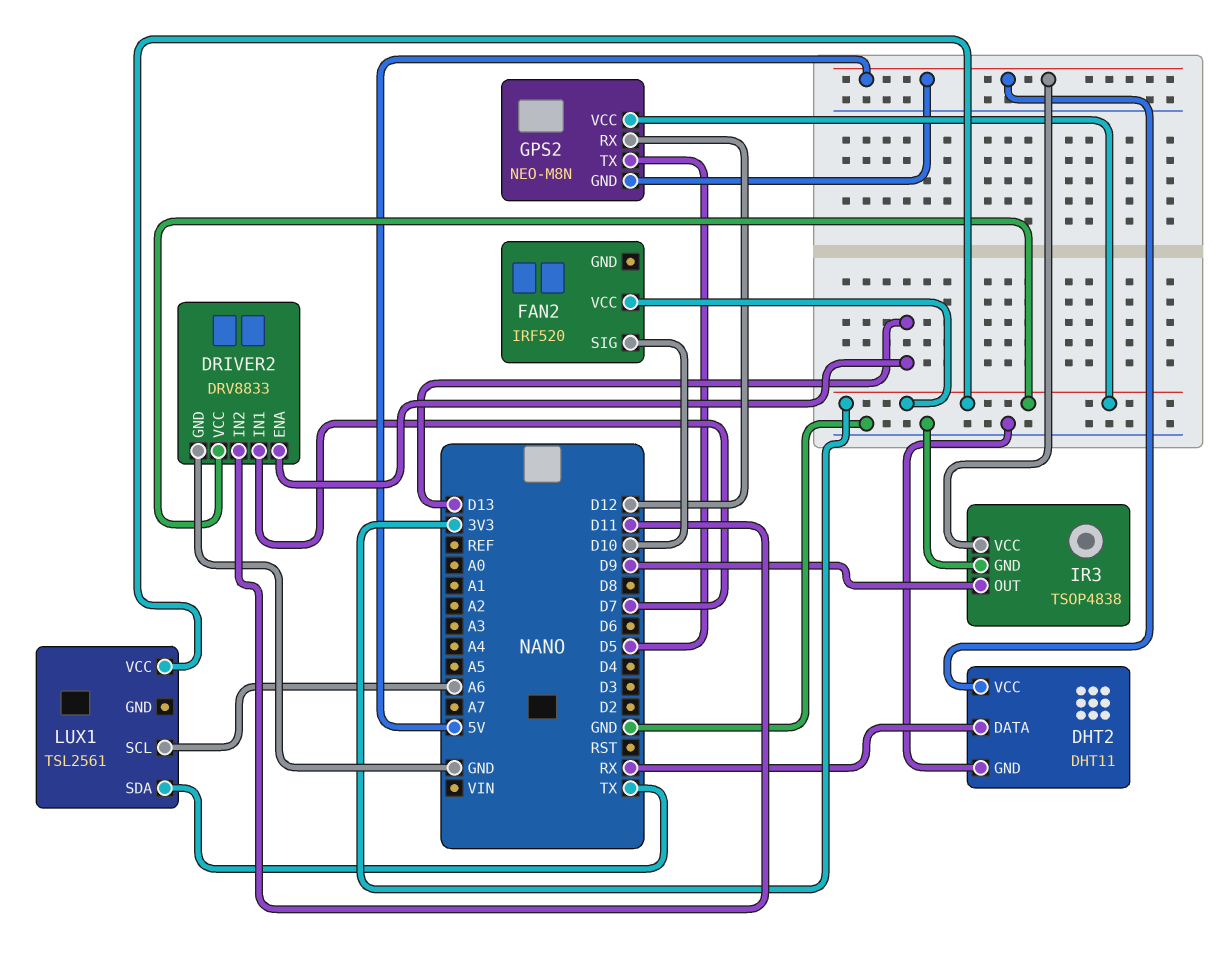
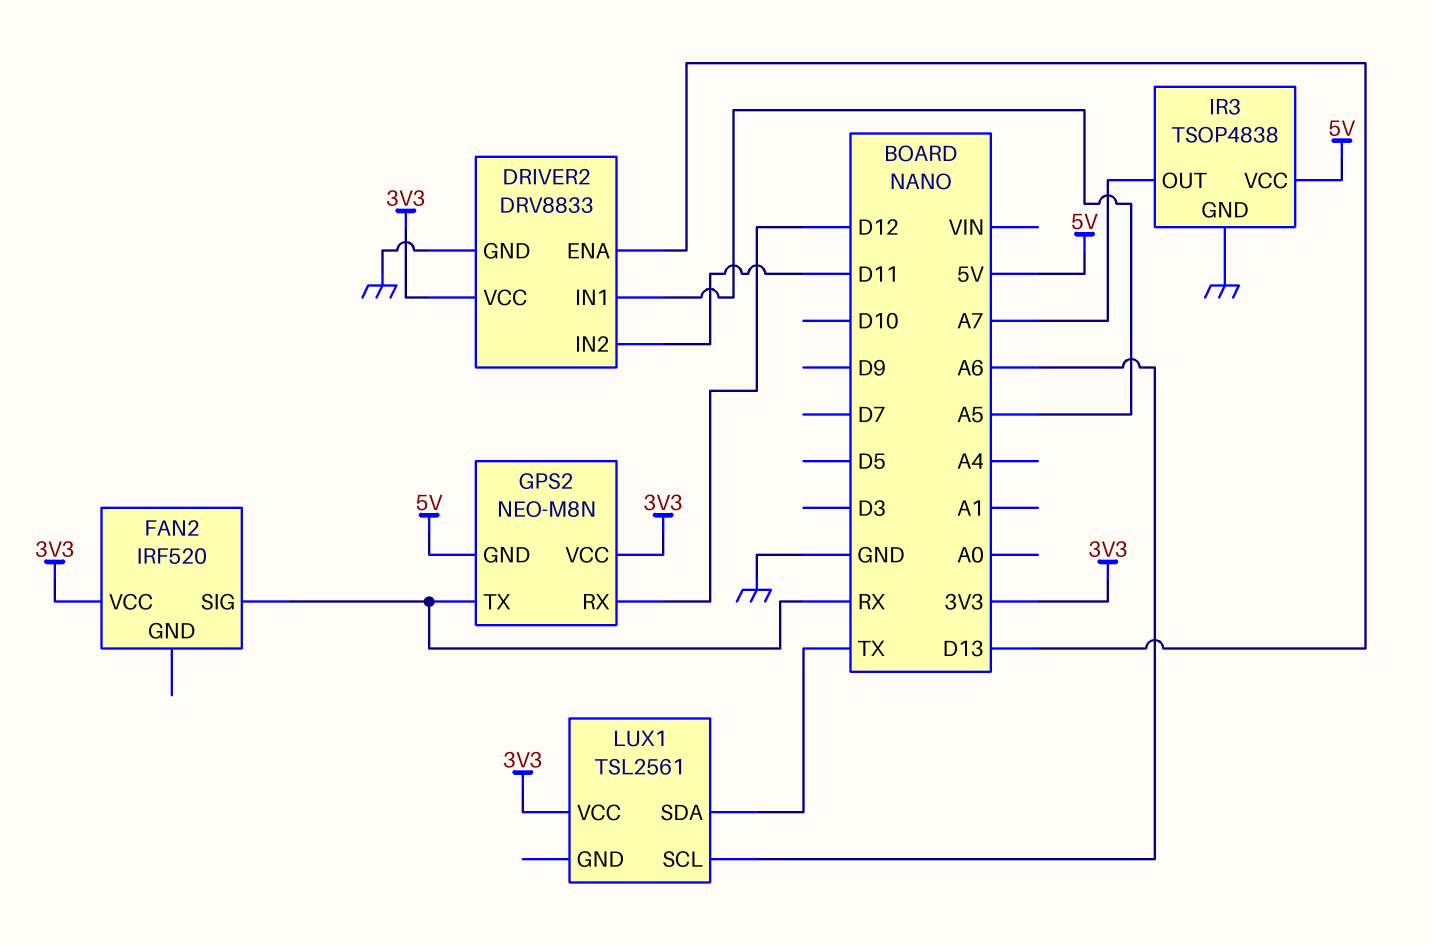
DHT2: DHT11 -> none
DHT2 pin DATA: RX -> none
DHT2 pin GND: GND -> none
DHT2 pin VCC: 5V -> none
DRIVER2 pin IN1: D7 -> A5
FAN2 pin SIG: D10 -> RX
GPS2 pin TX: D5 -> RX
IR3 pin OUT: D9 -> A7

